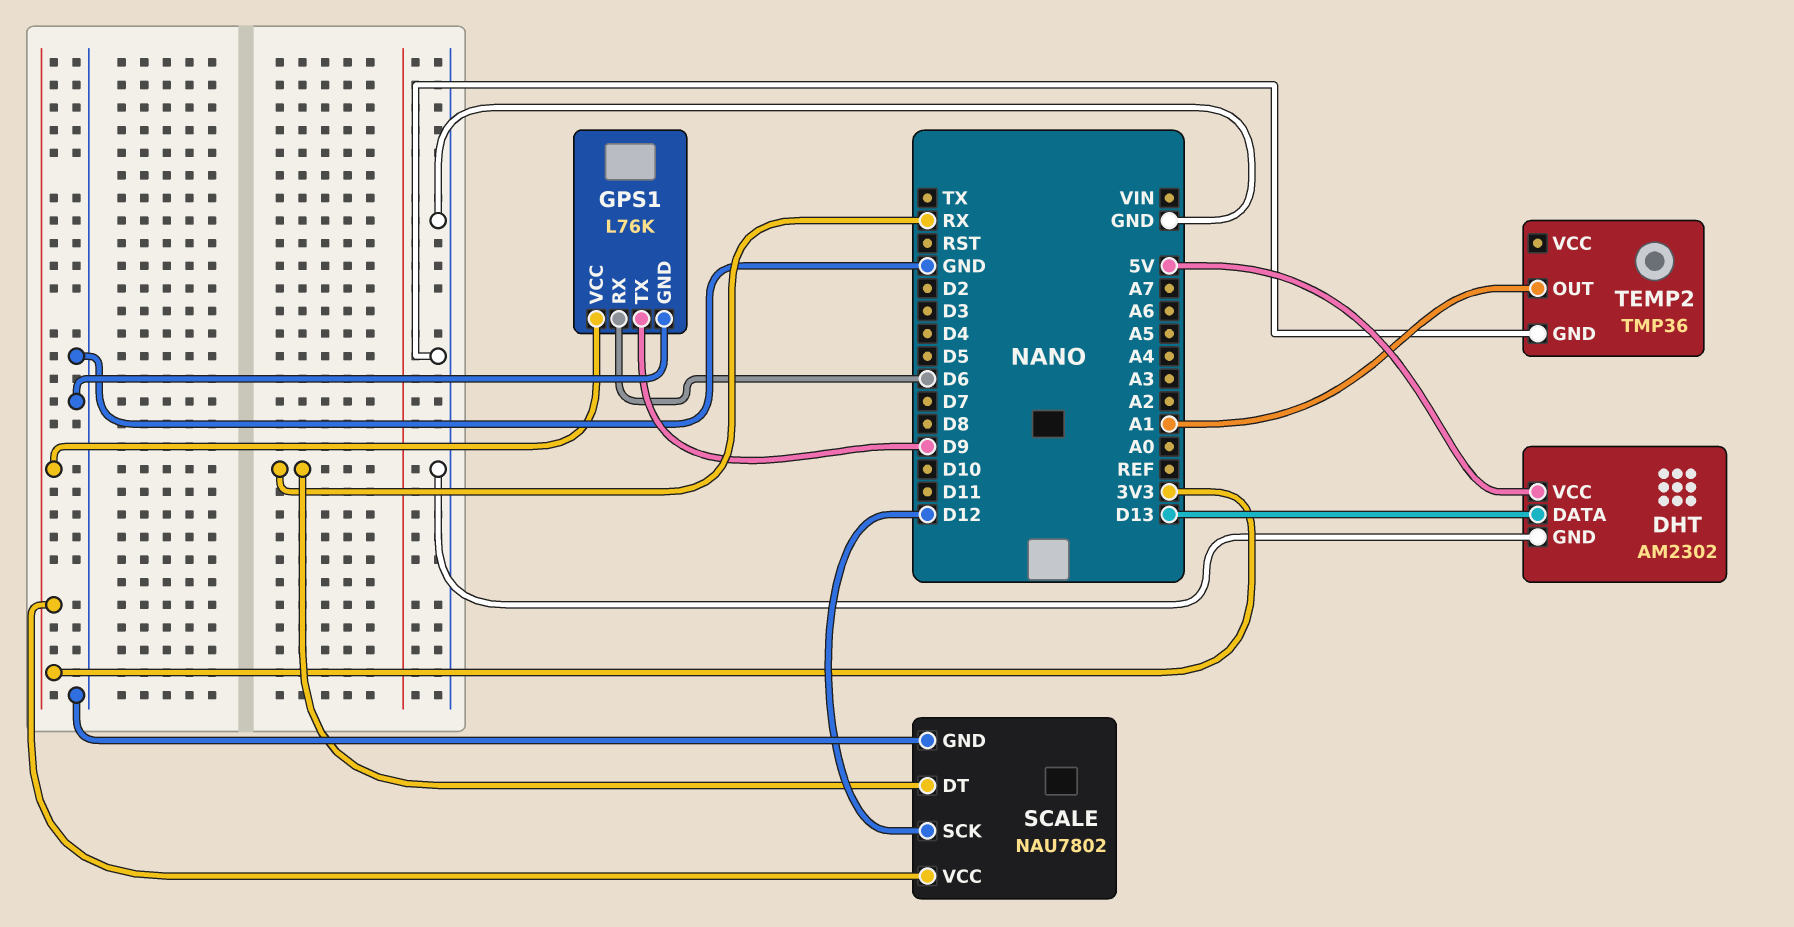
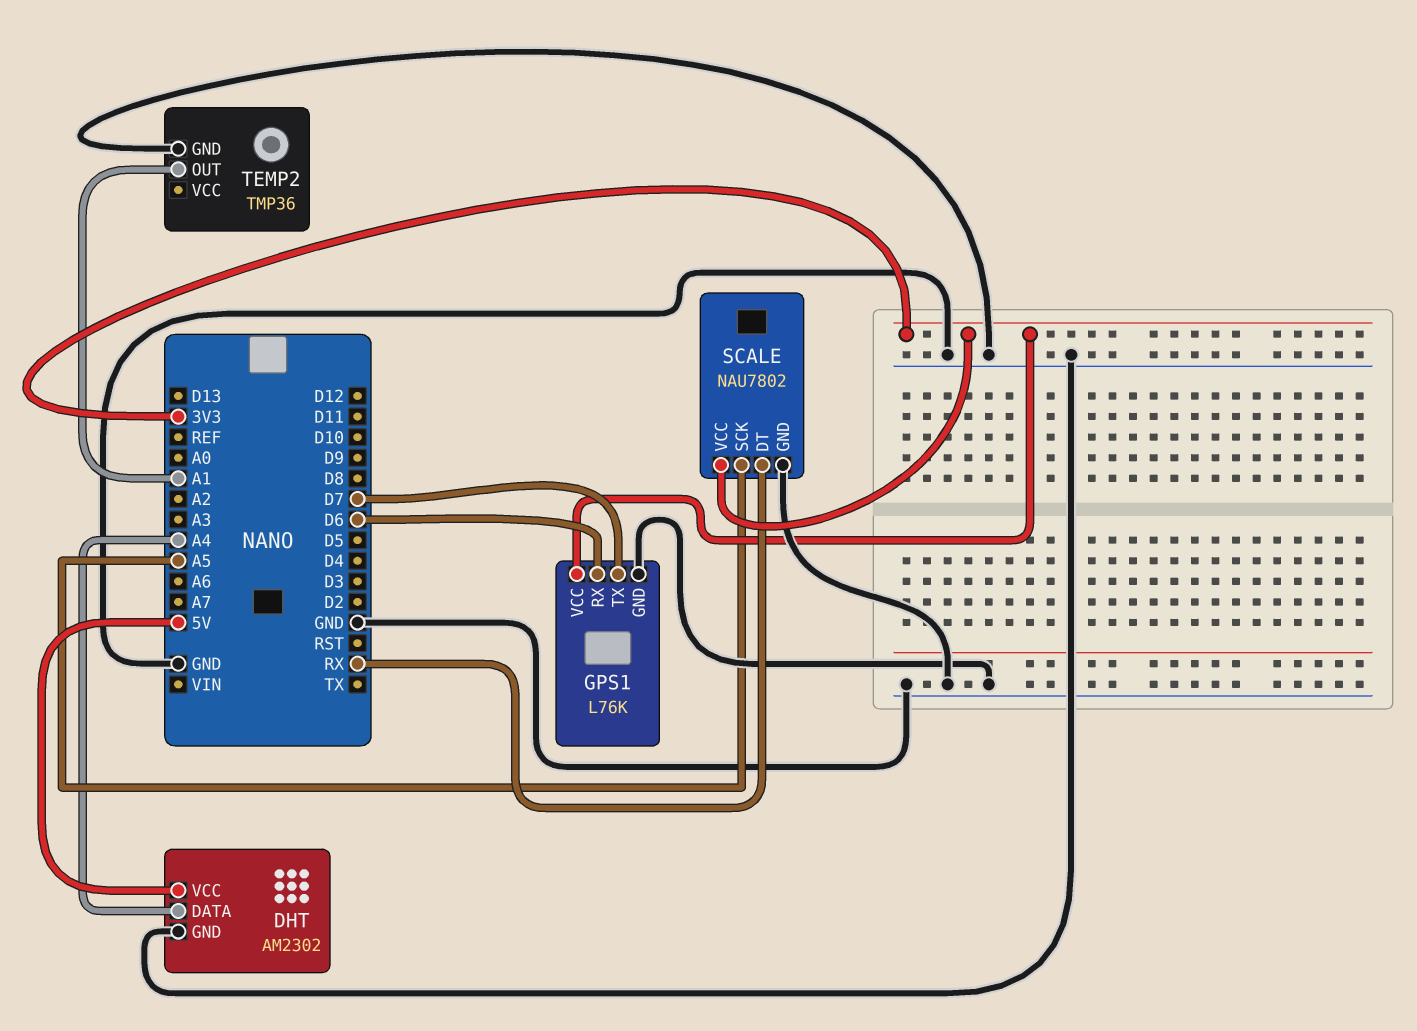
DHT pin DATA: D13 -> A4
GPS1 pin TX: D9 -> D7
SCALE pin SCK: D12 -> A5

